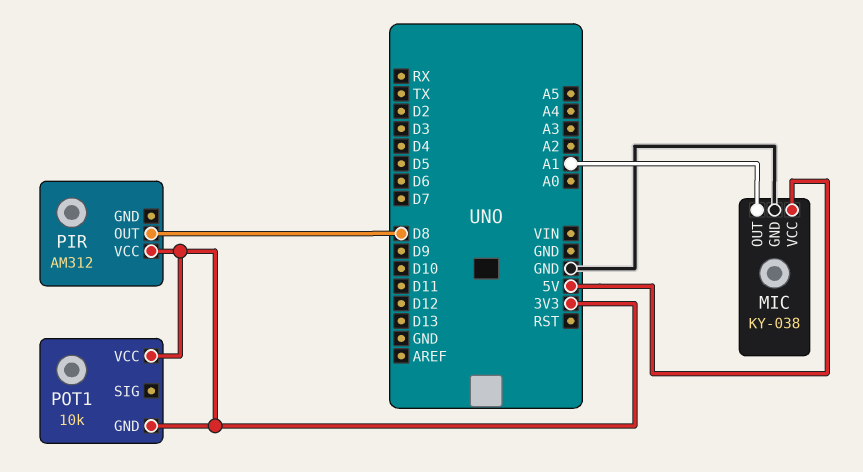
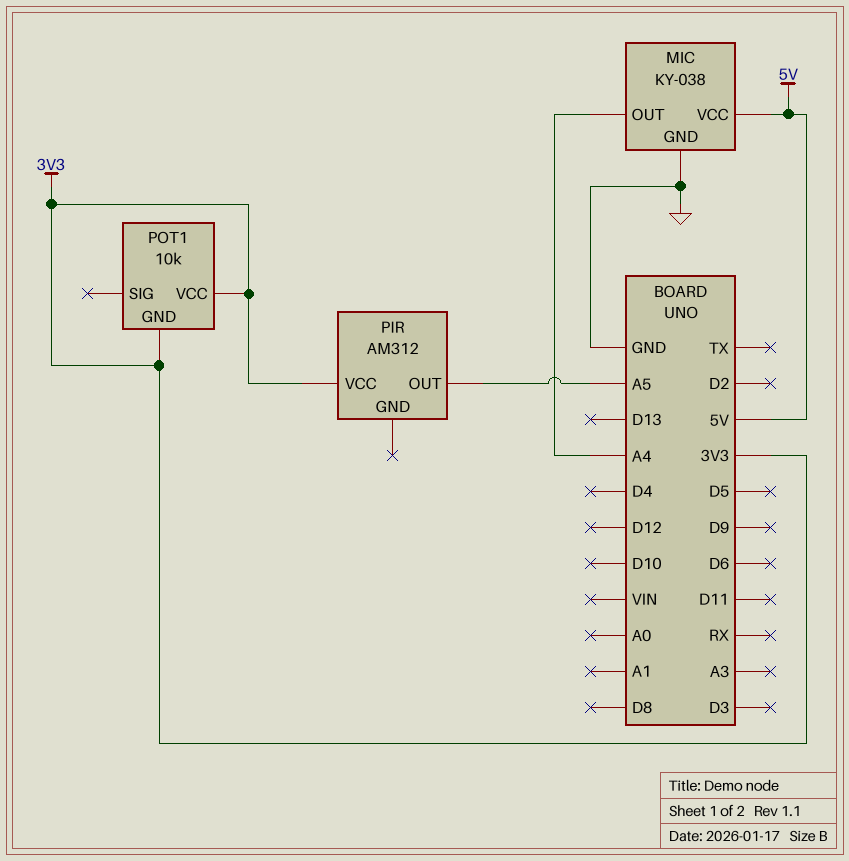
MIC pin OUT: A1 -> A4
PIR pin OUT: D8 -> A5

